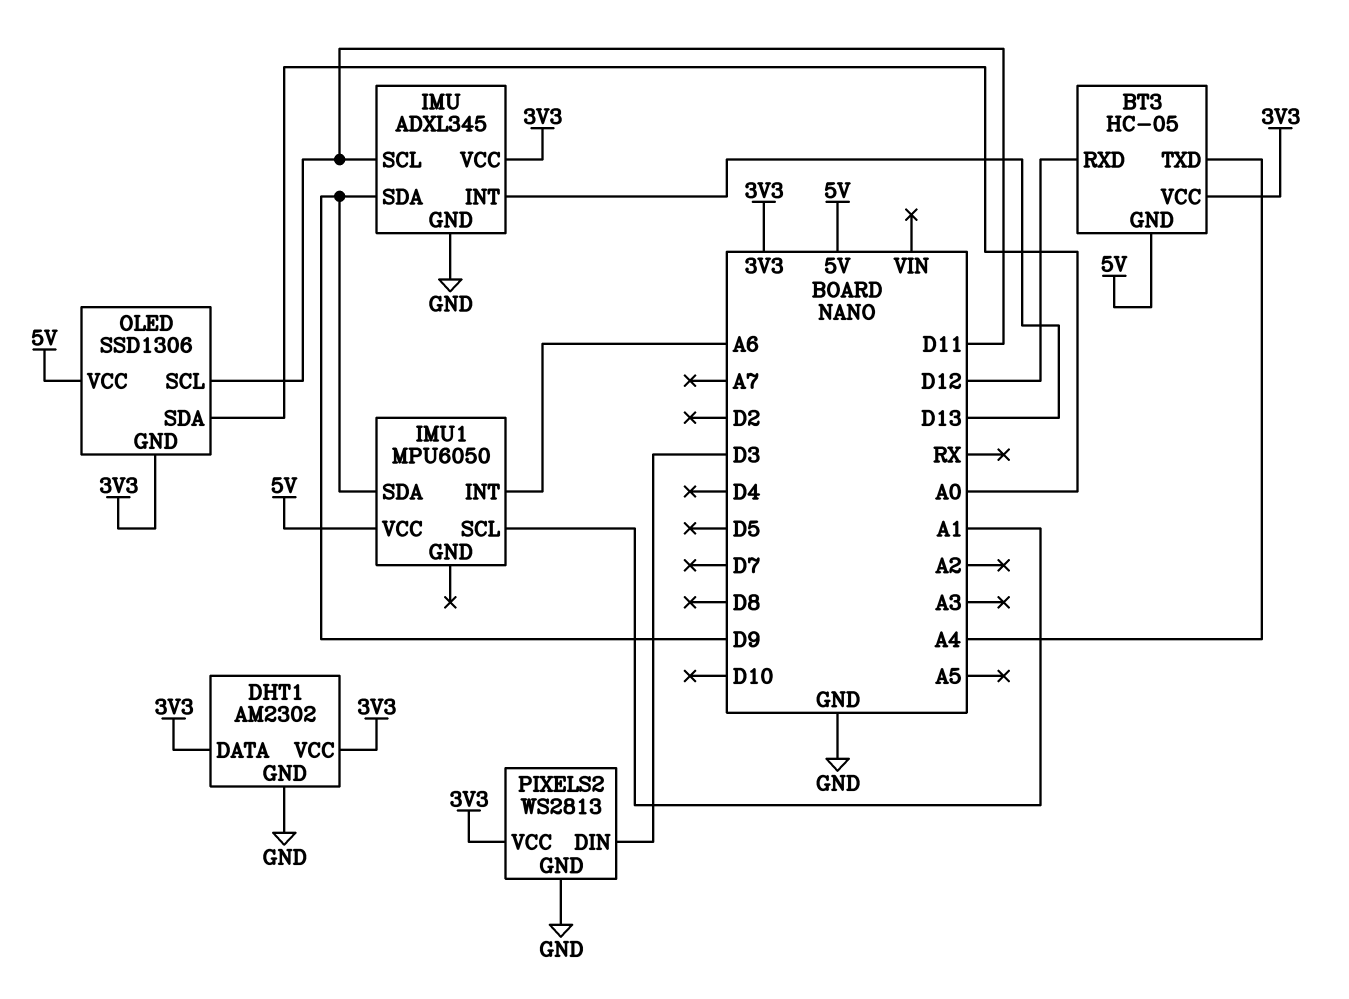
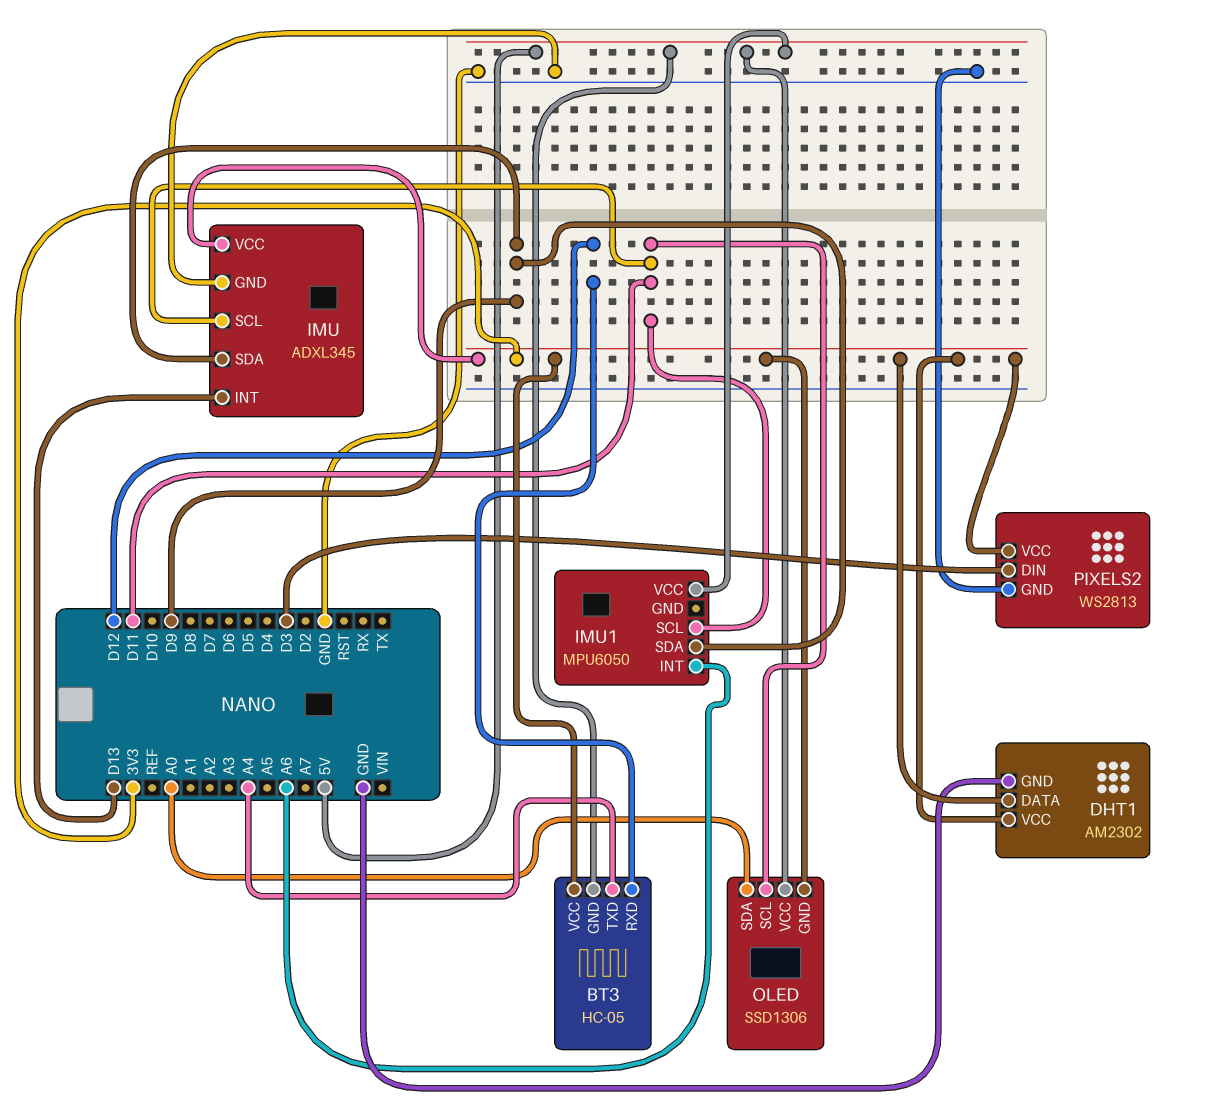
IMU1 pin SCL: A1 -> D11

